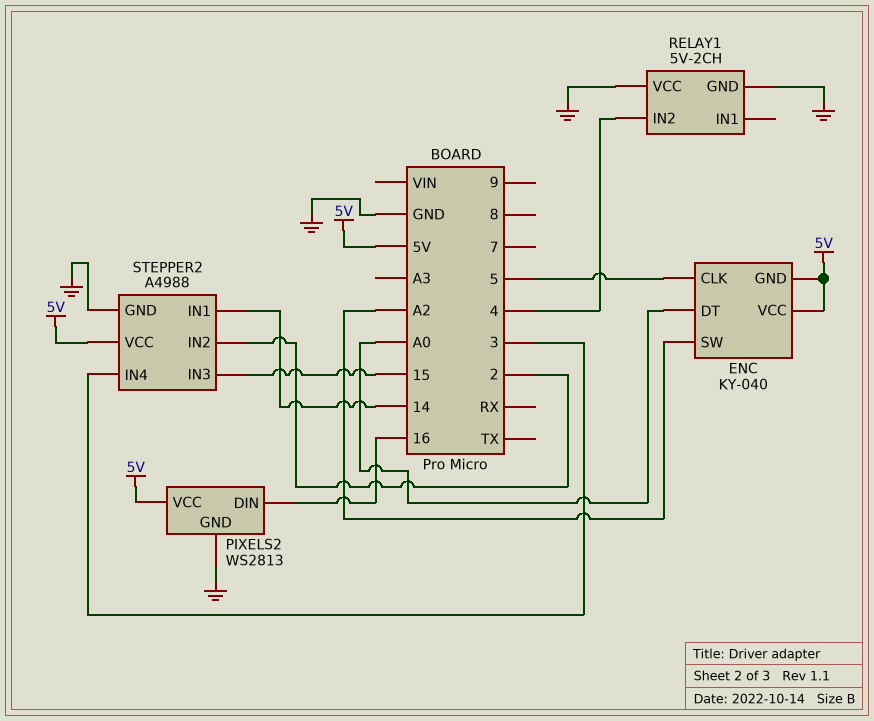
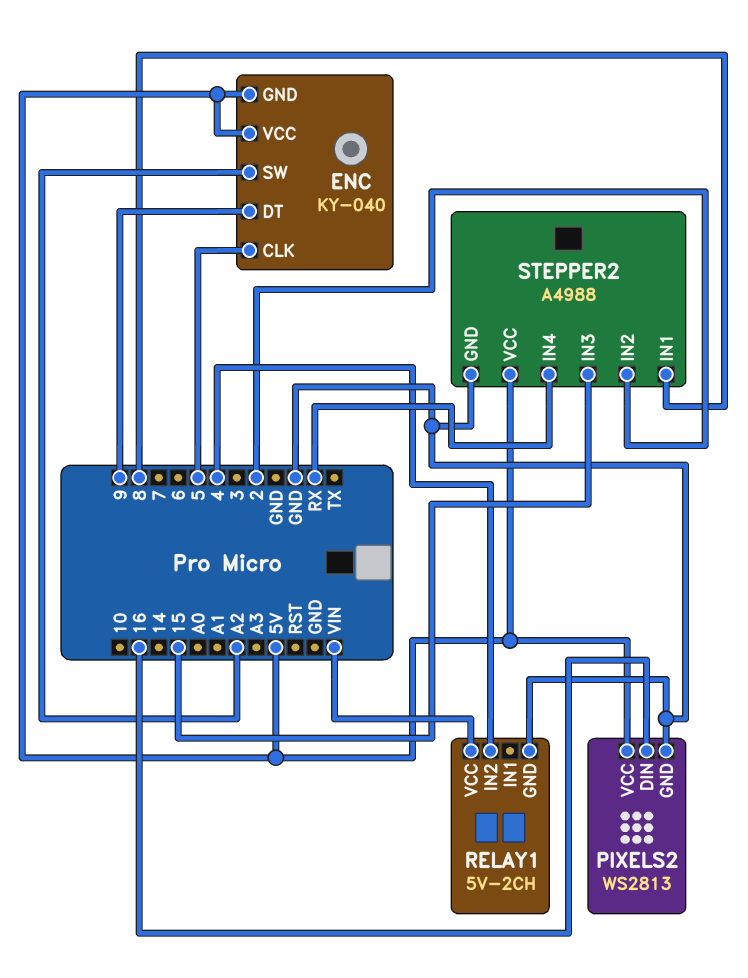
ENC pin DT: A0 -> 9
RELAY1 pin VCC: GND -> VIN
STEPPER2 pin IN1: 14 -> 8
STEPPER2 pin IN4: 3 -> RX

